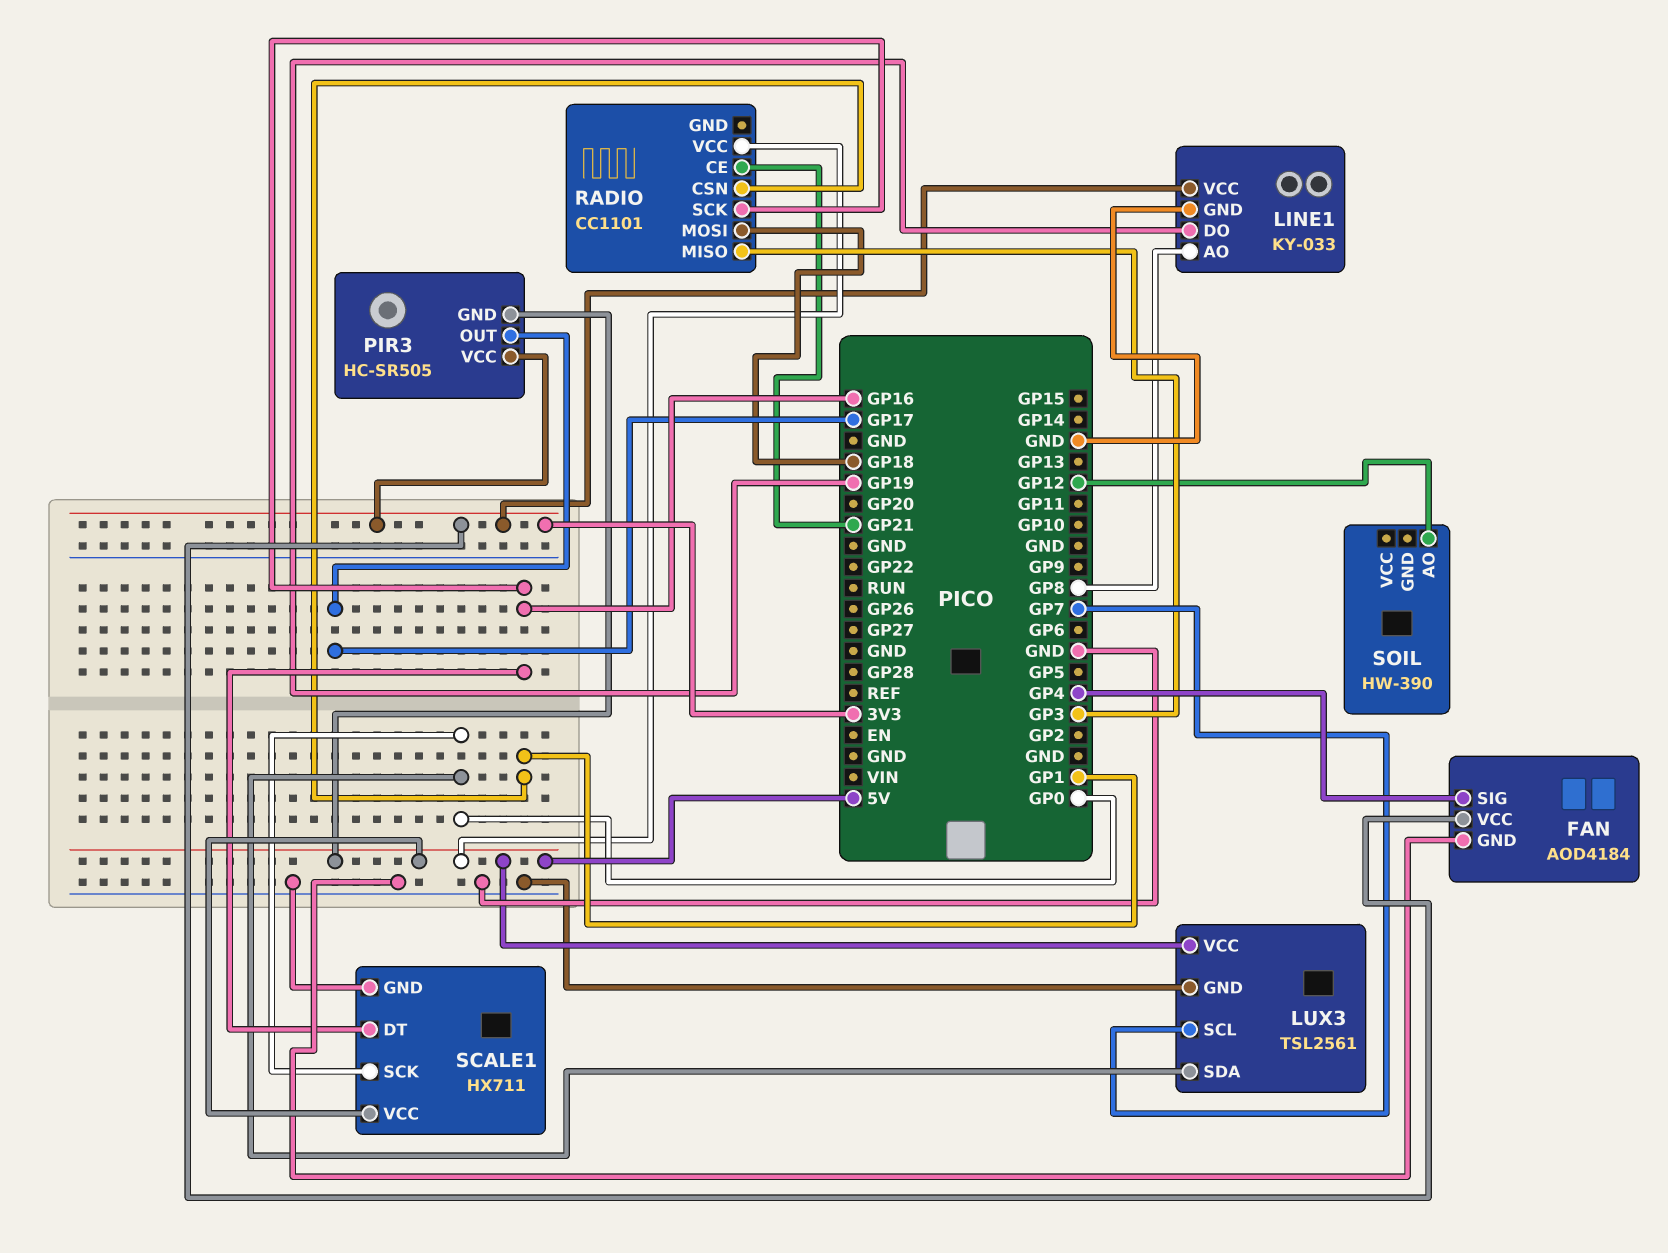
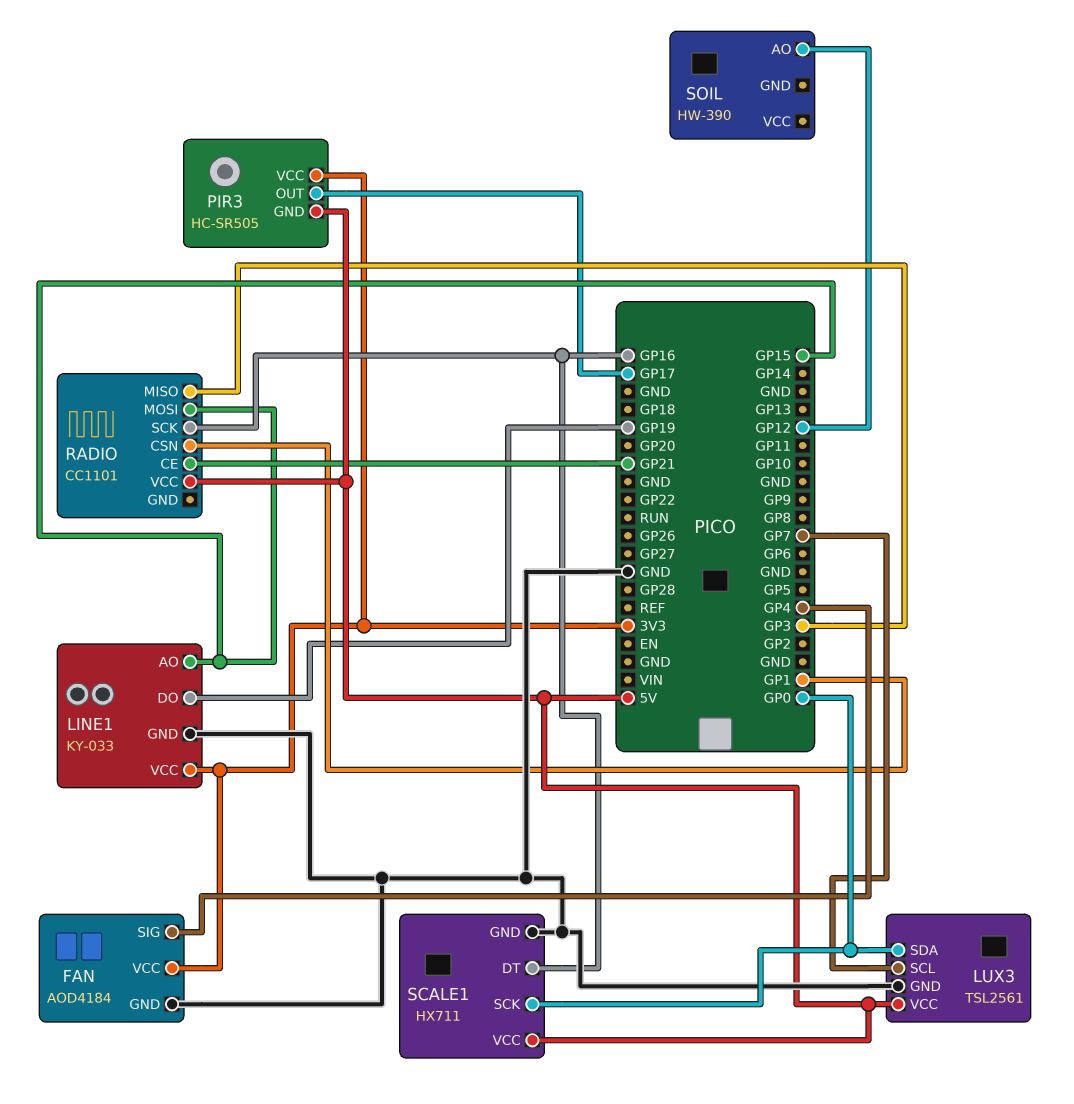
LINE1 pin AO: GP8 -> GP15
RADIO pin MOSI: GP18 -> GP15

